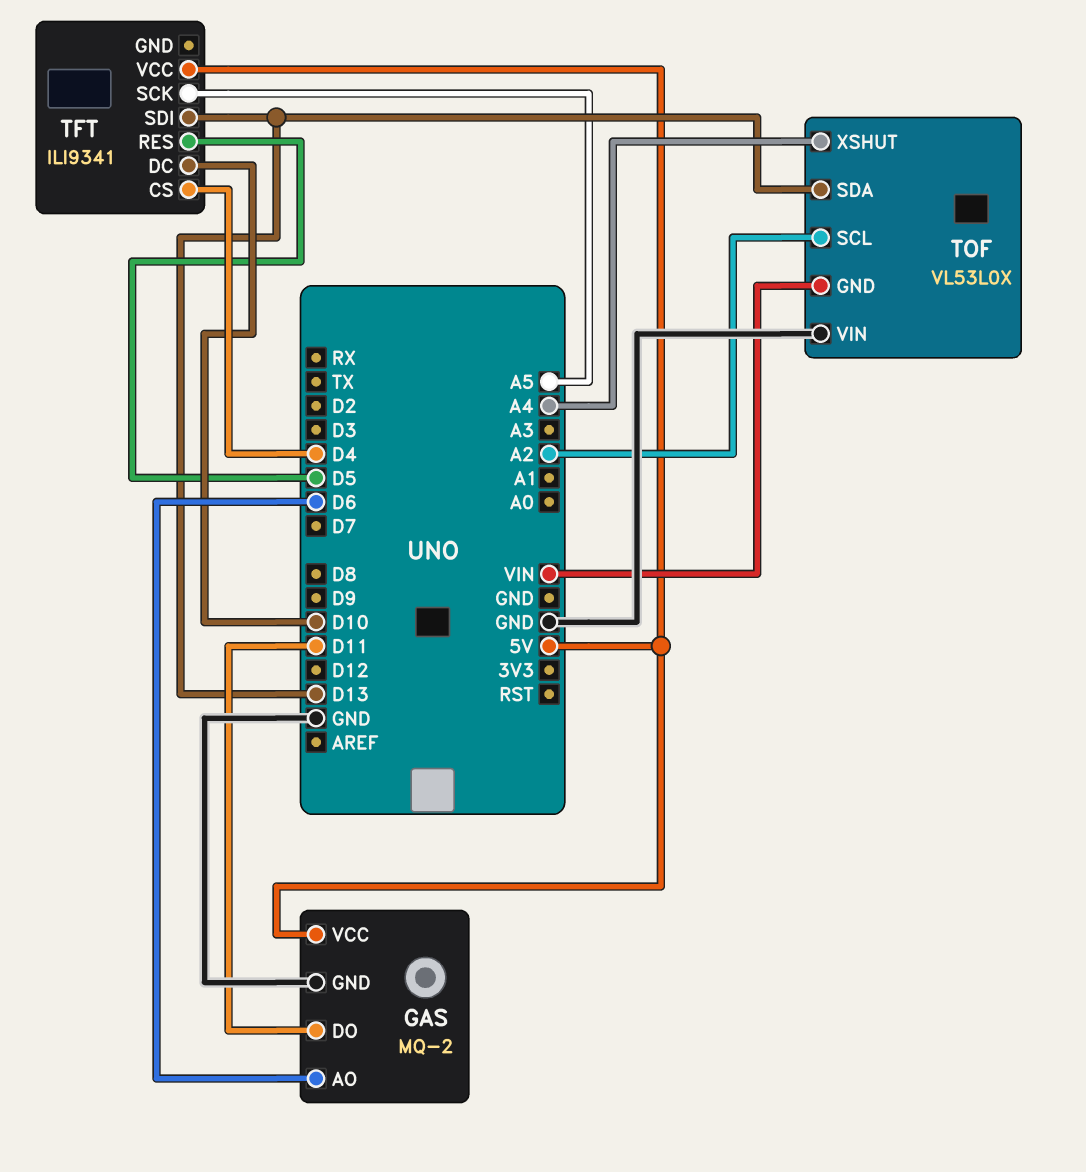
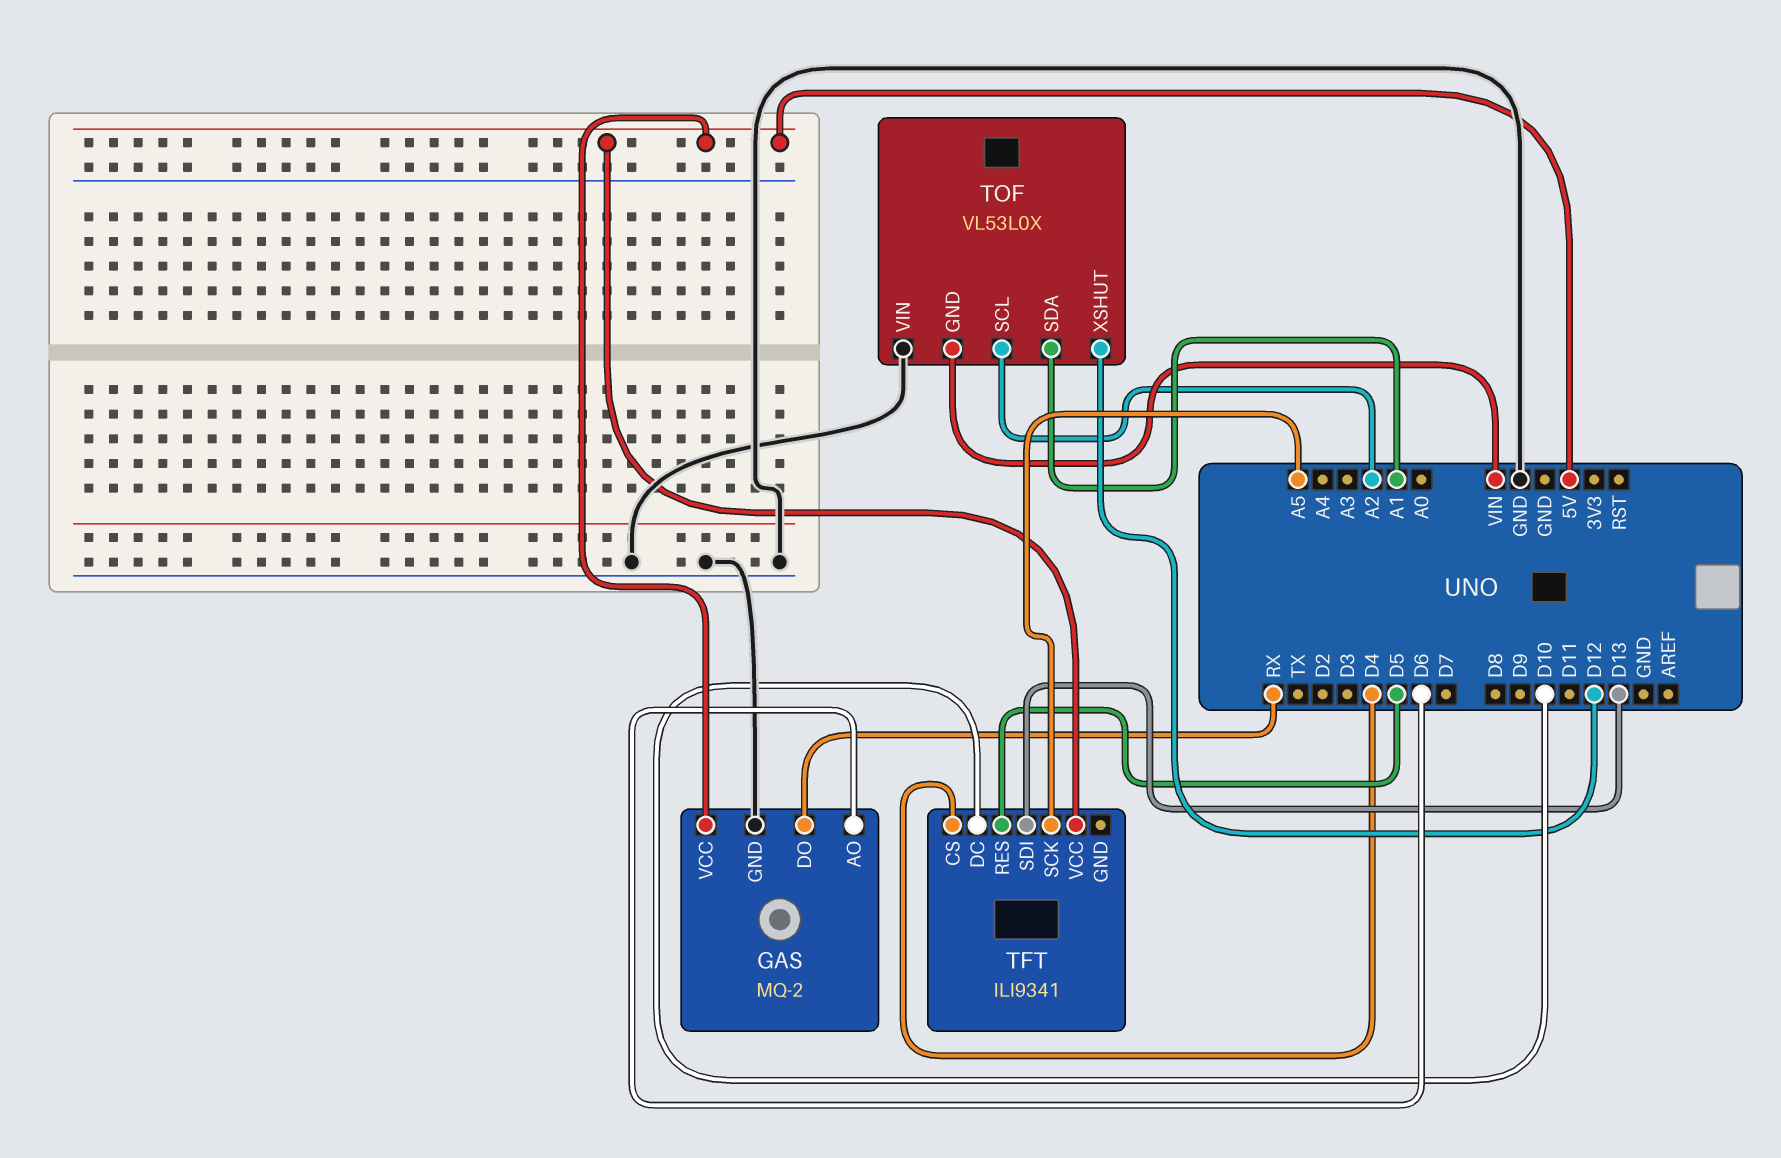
GAS pin DO: D11 -> RX
TOF pin SDA: D13 -> A1
TOF pin XSHUT: A4 -> D12

